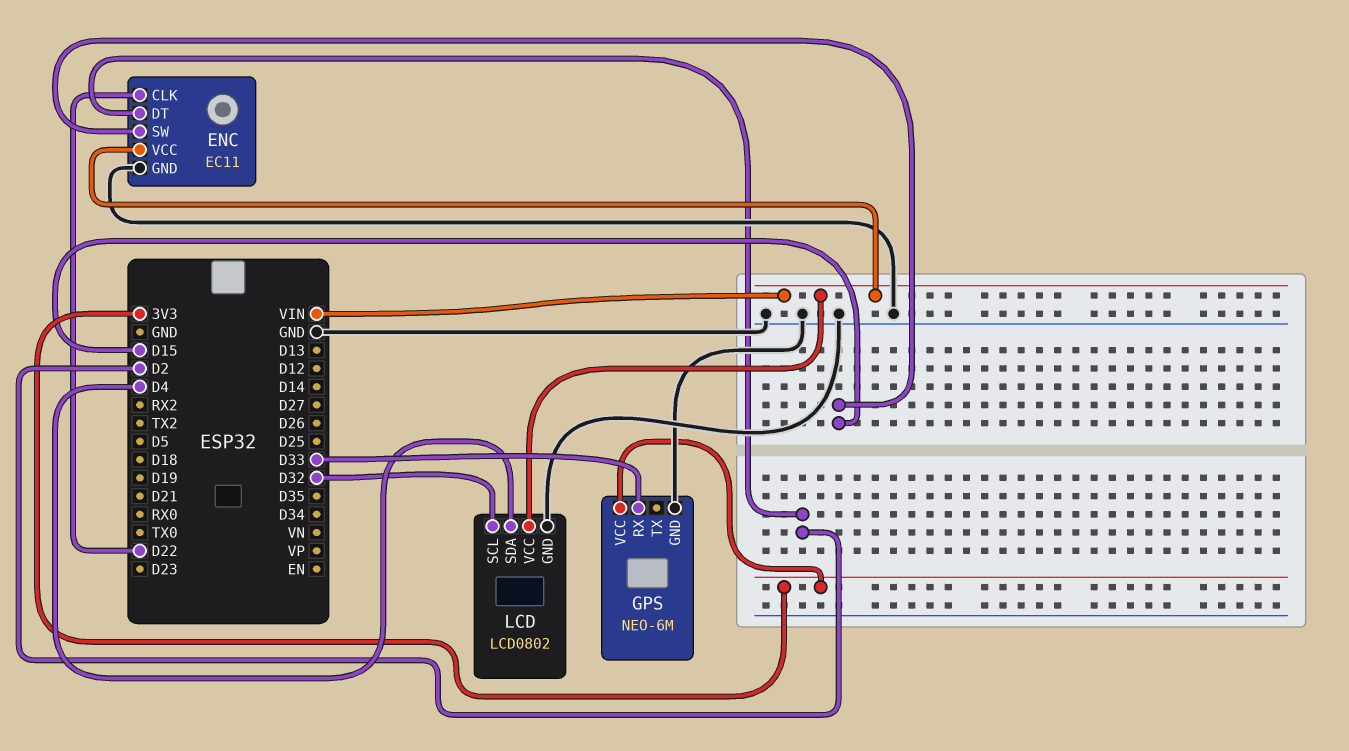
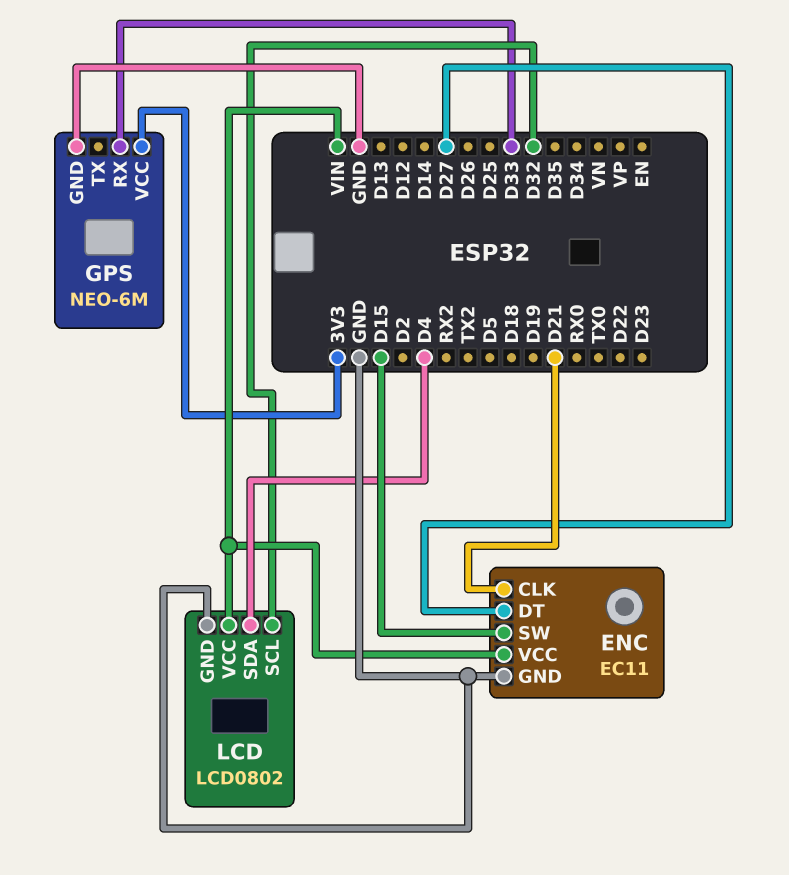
ENC pin CLK: D22 -> D21
ENC pin DT: D2 -> D27

